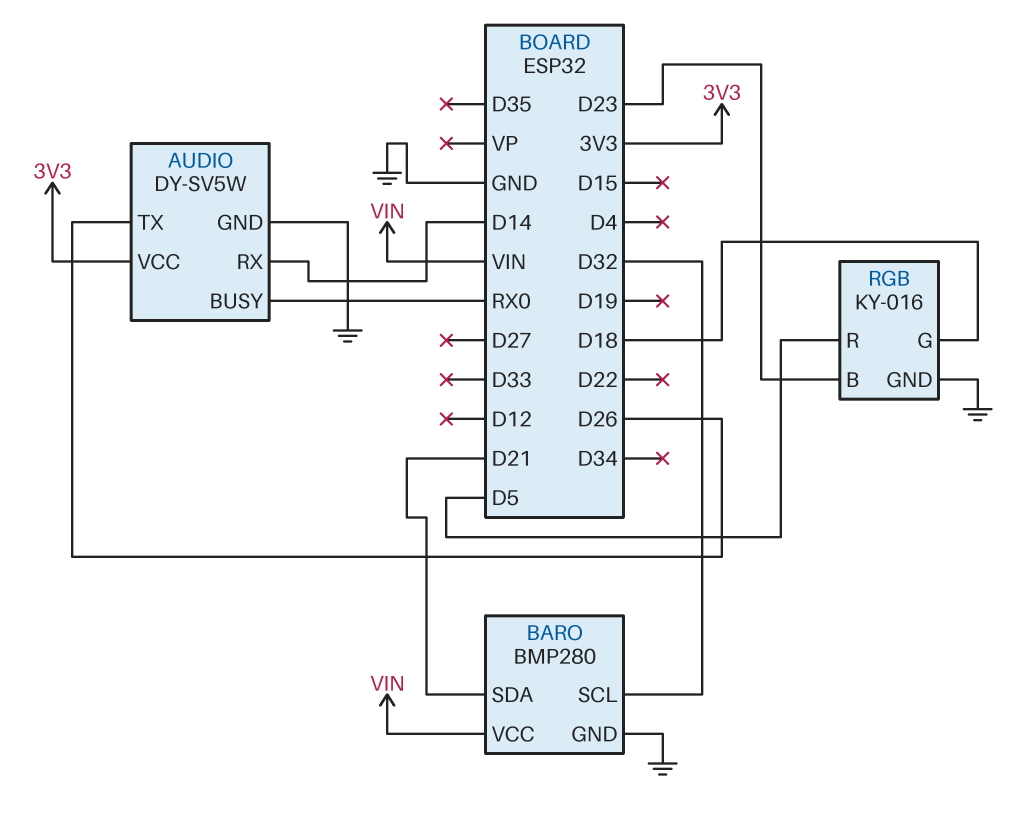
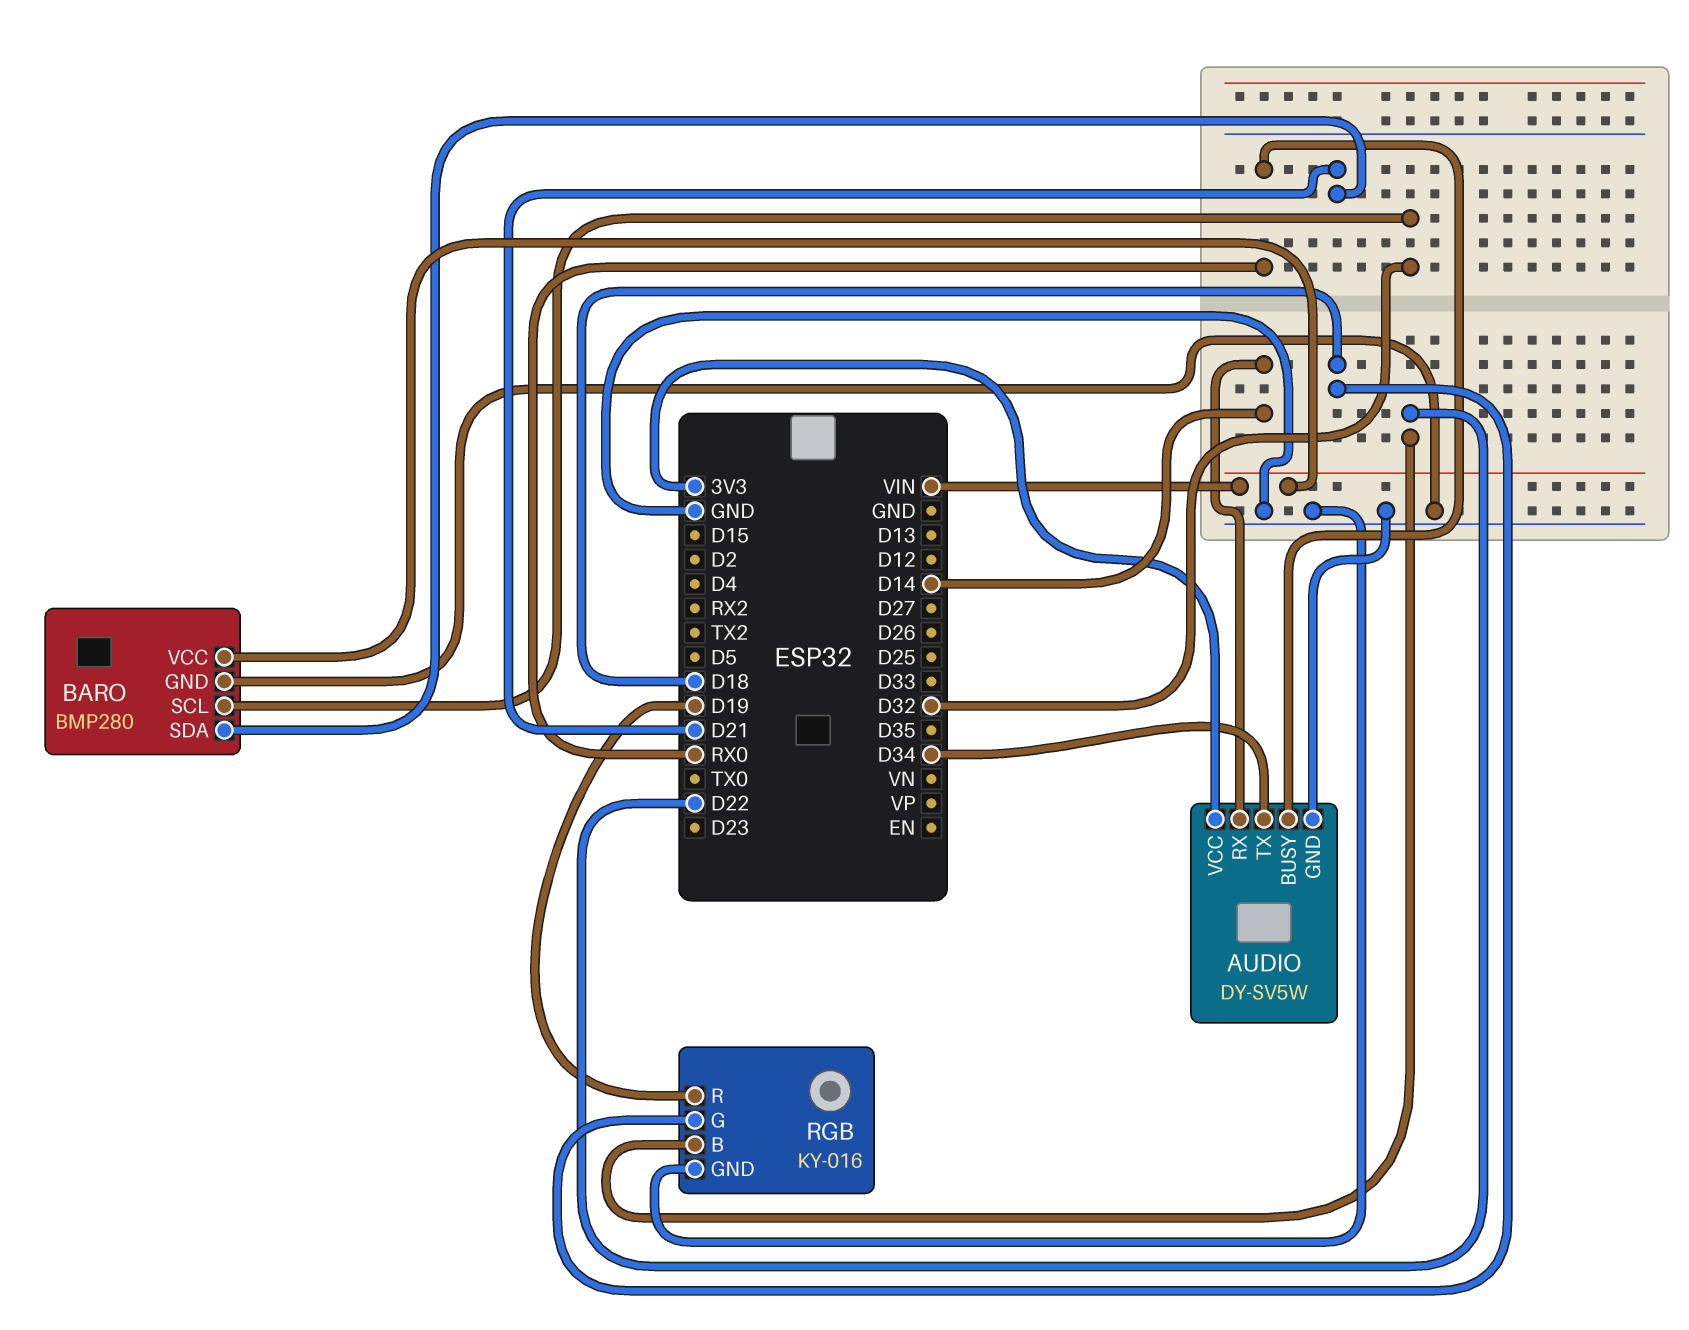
AUDIO pin TX: D26 -> D34
RGB pin B: D23 -> D22
RGB pin R: D5 -> D19

